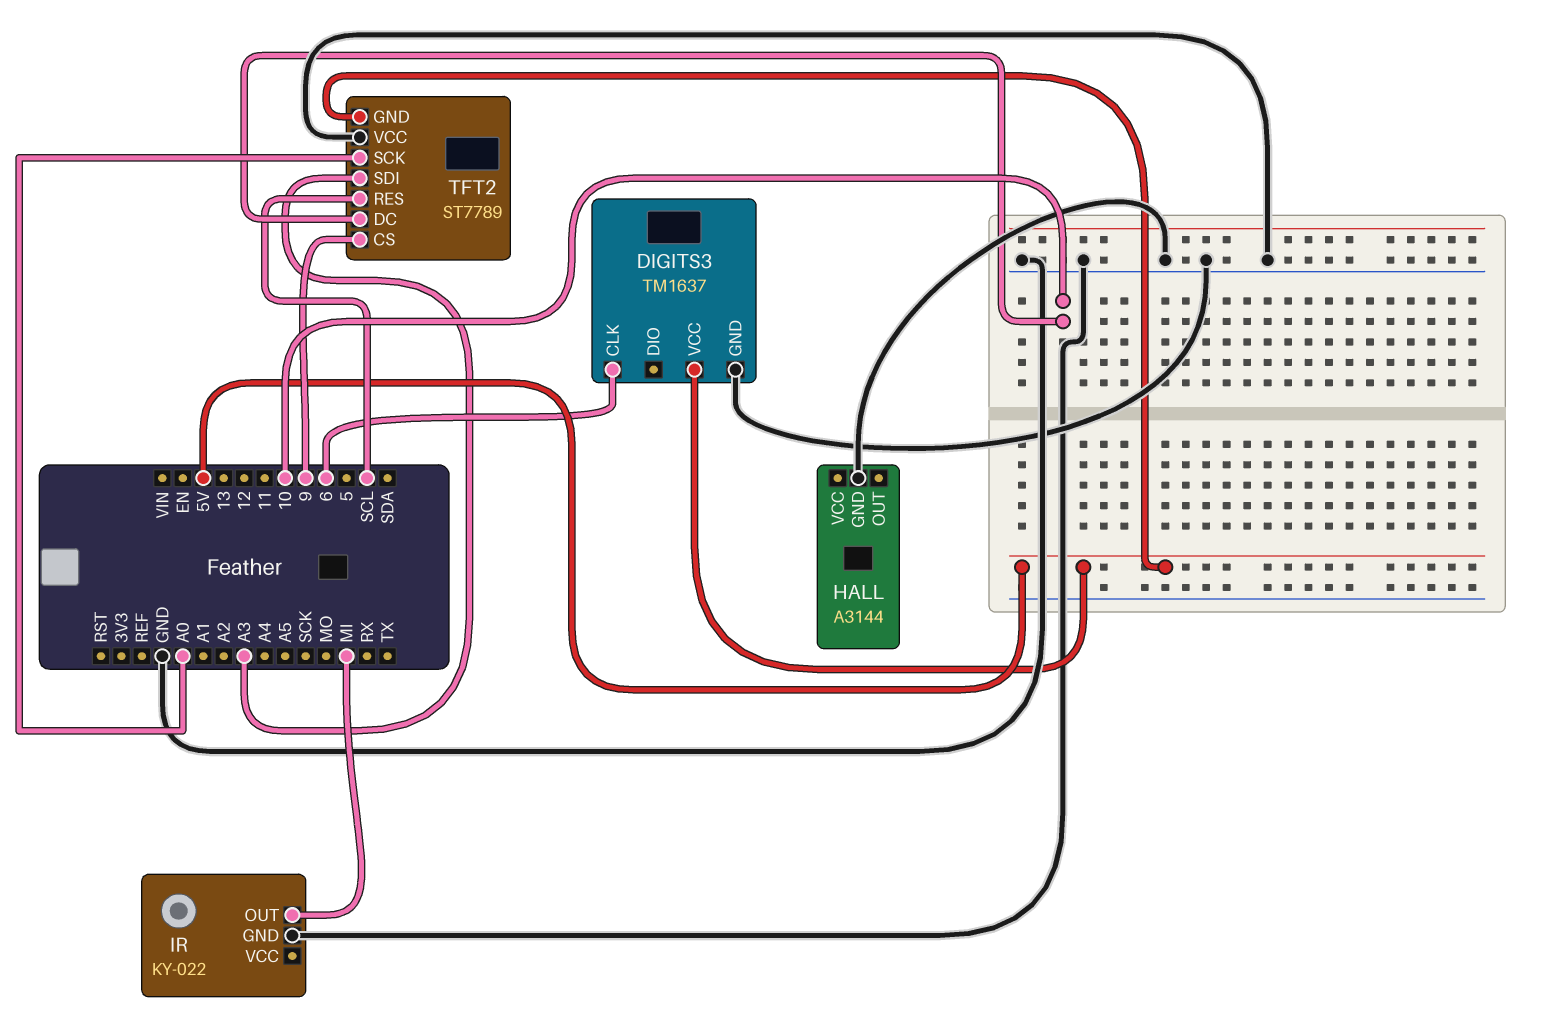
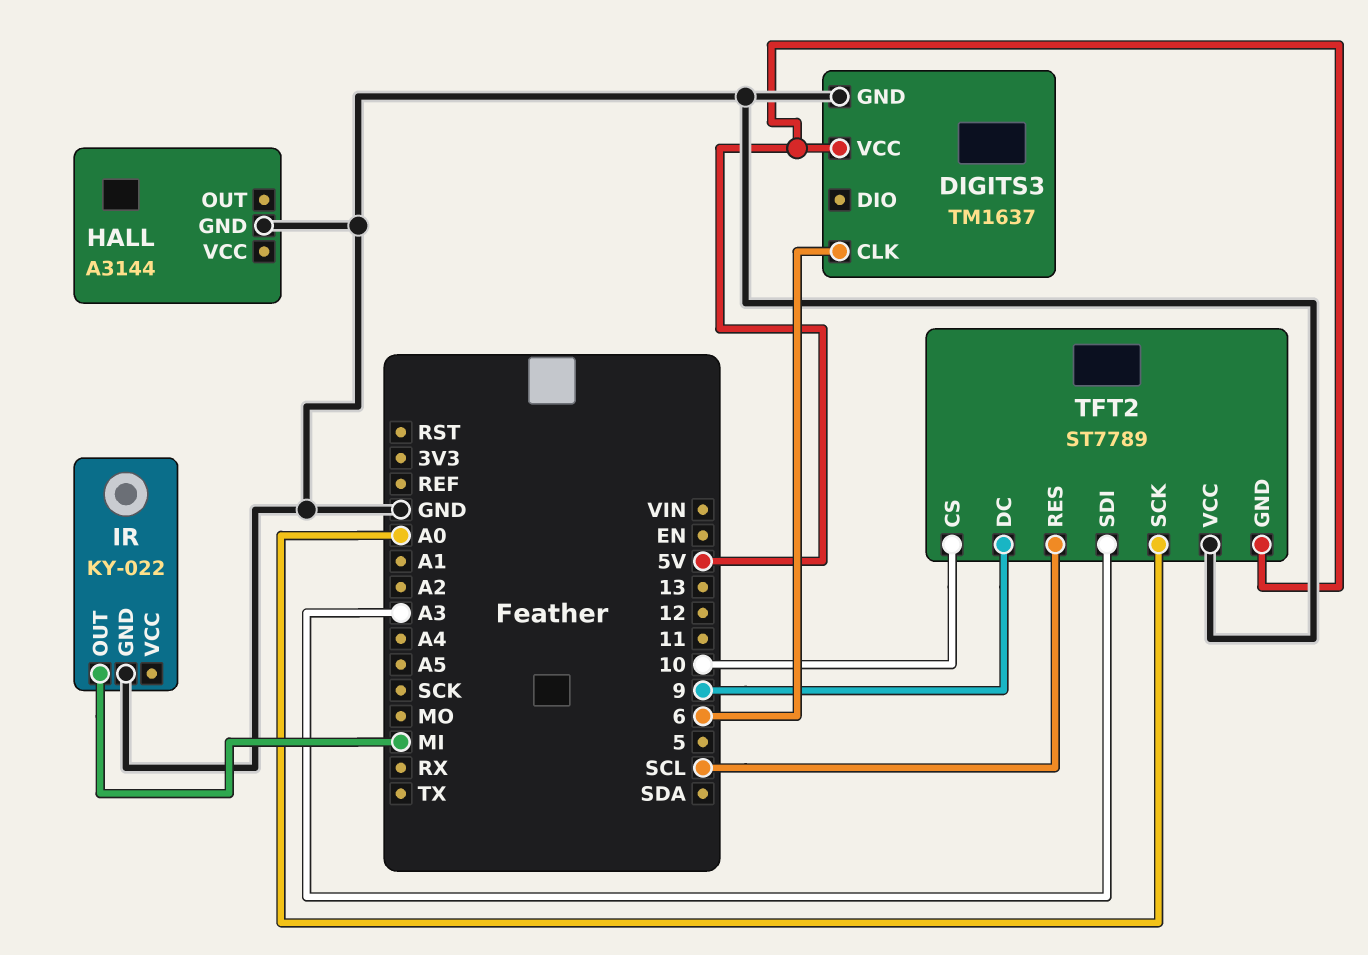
TFT2 pin CS: 9 -> 10
TFT2 pin DC: 10 -> 9

